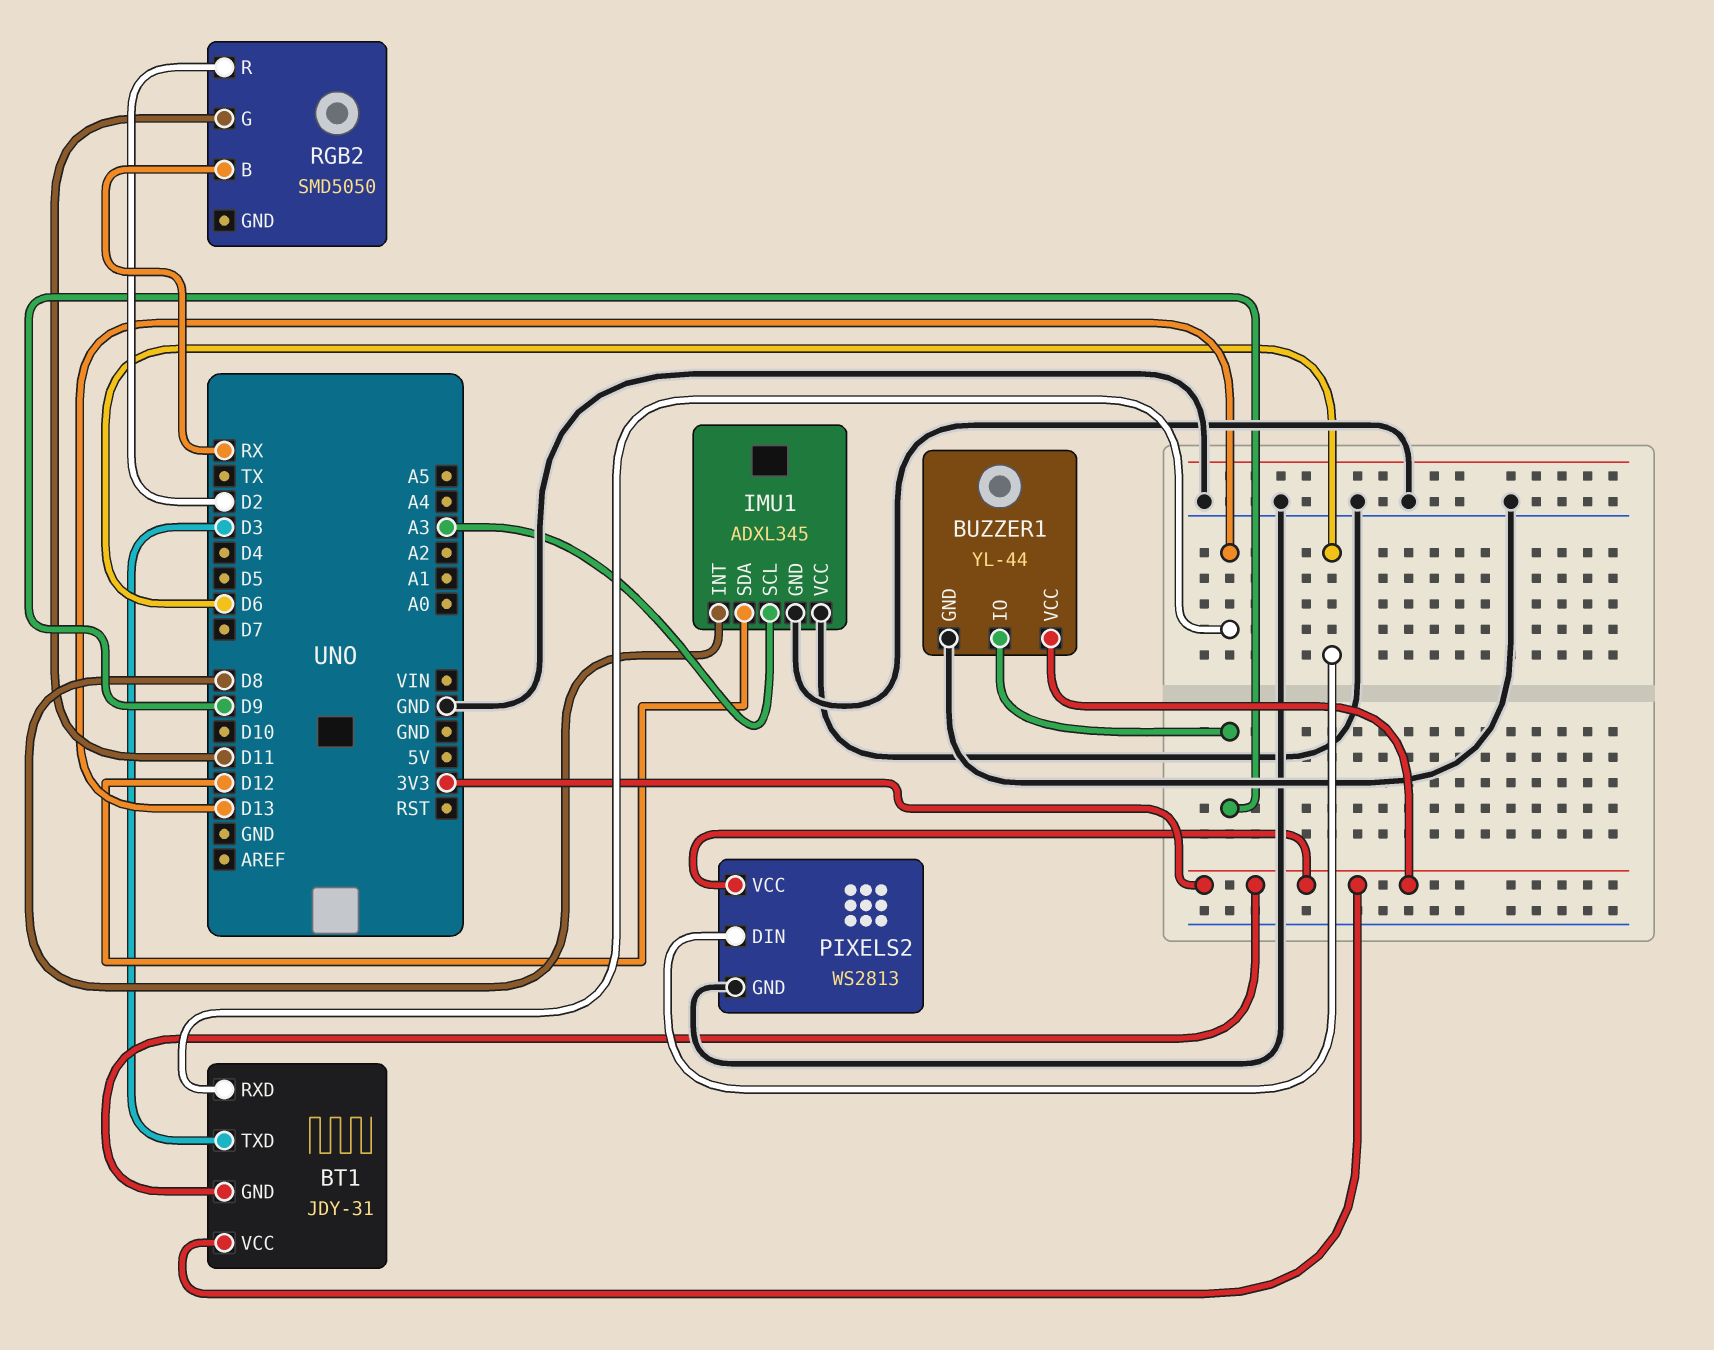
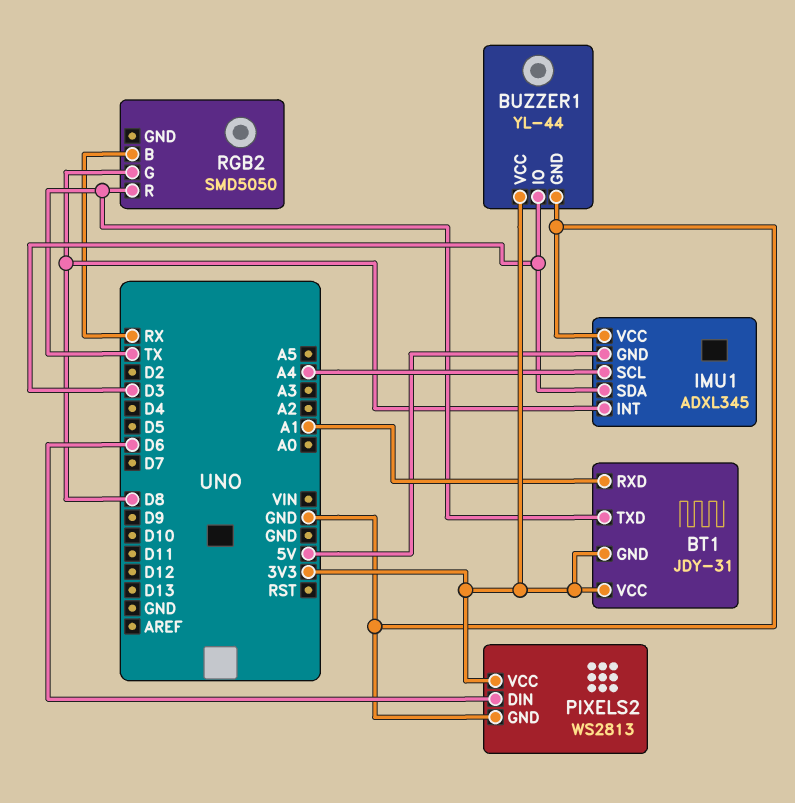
BT1 pin RXD: D13 -> A1
BT1 pin TXD: D3 -> TX
BUZZER1 pin IO: D9 -> D3
IMU1 pin GND: GND -> 5V
IMU1 pin SCL: A3 -> A4
IMU1 pin SDA: D12 -> D3
RGB2 pin G: D11 -> D8
RGB2 pin R: D2 -> TX

